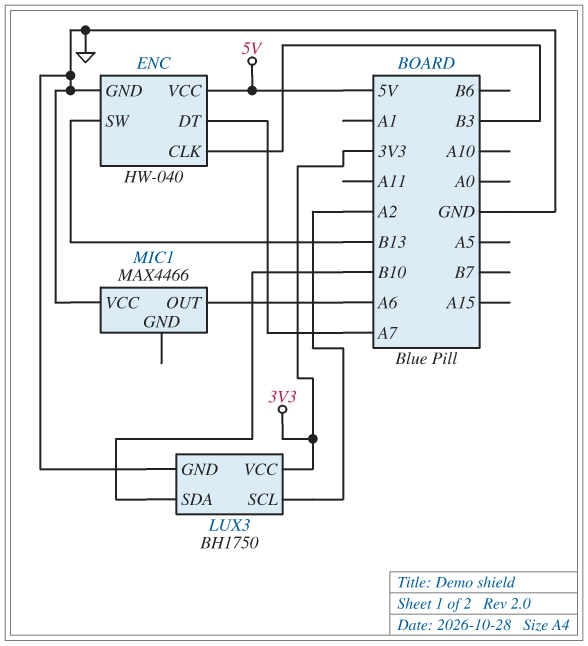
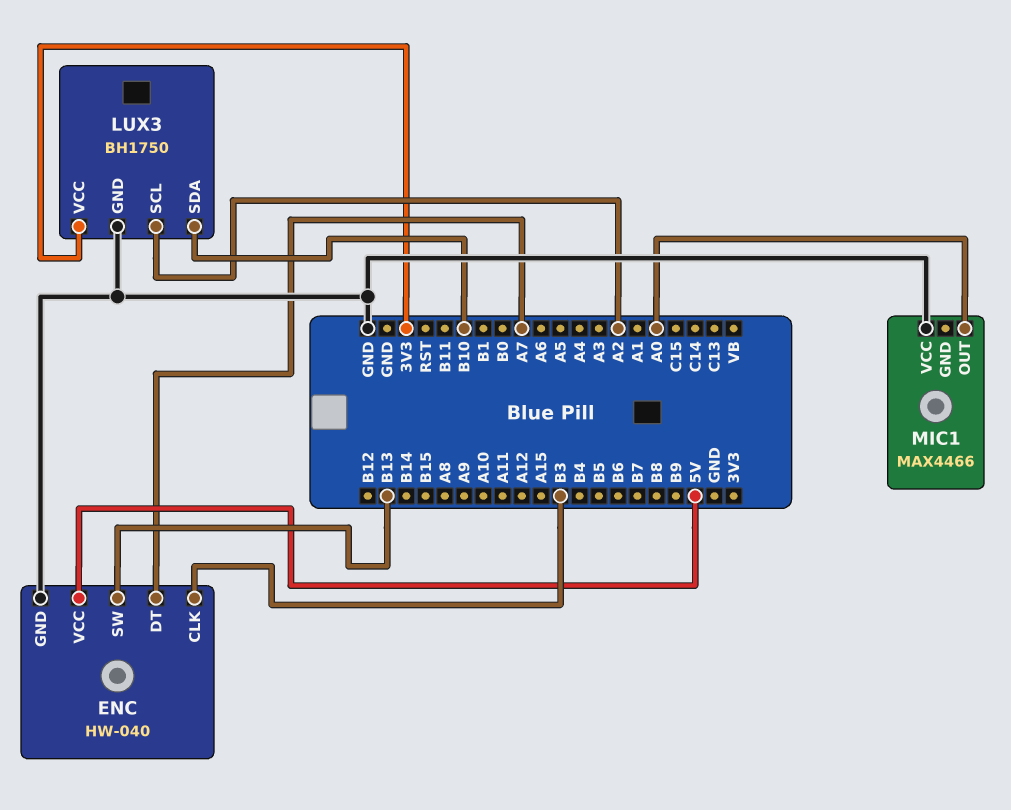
MIC1 pin OUT: A6 -> A0

